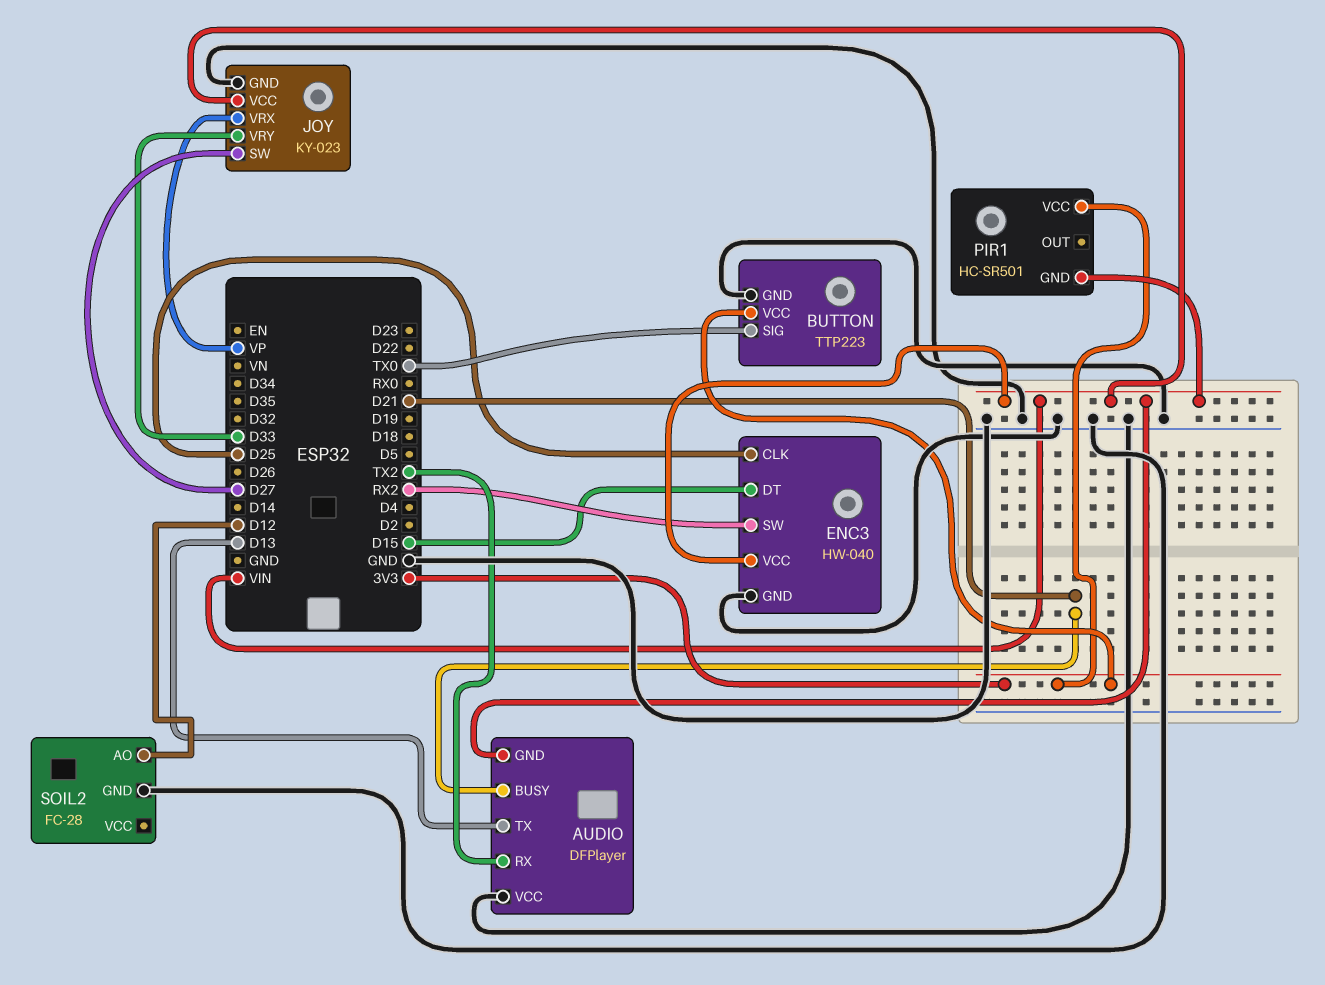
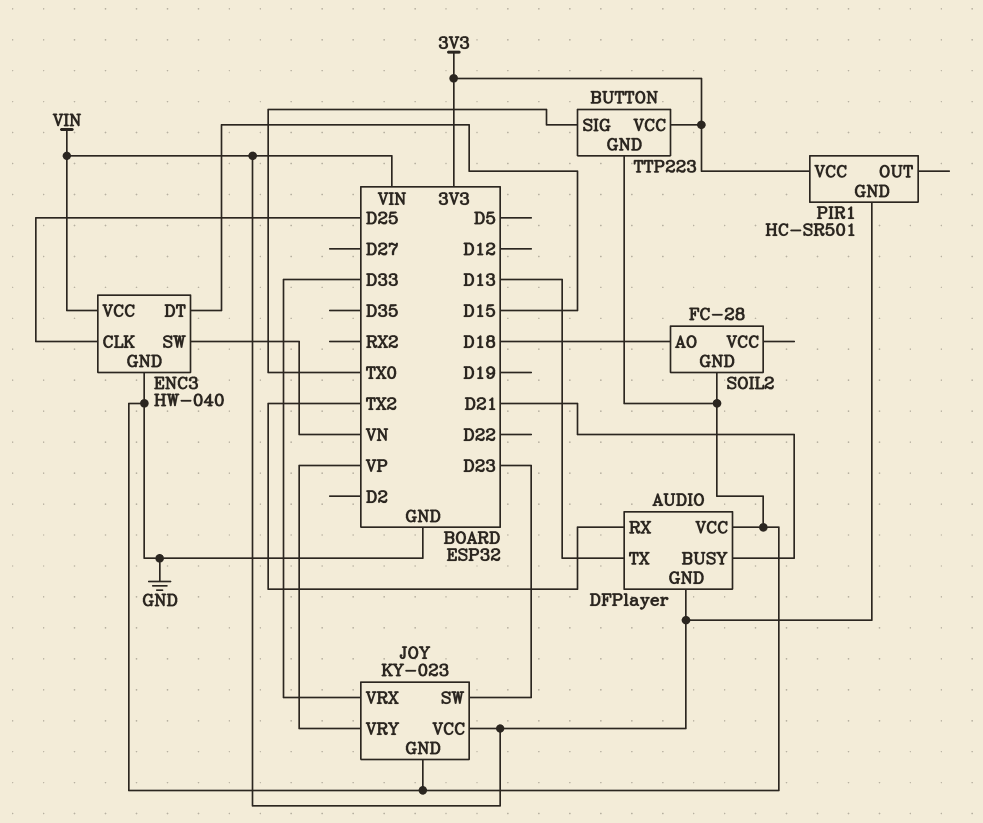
ENC3 pin SW: RX2 -> VN
JOY pin SW: D27 -> D23
JOY pin VRX: VP -> D33
JOY pin VRY: D33 -> VP
SOIL2 pin AO: D12 -> D18

